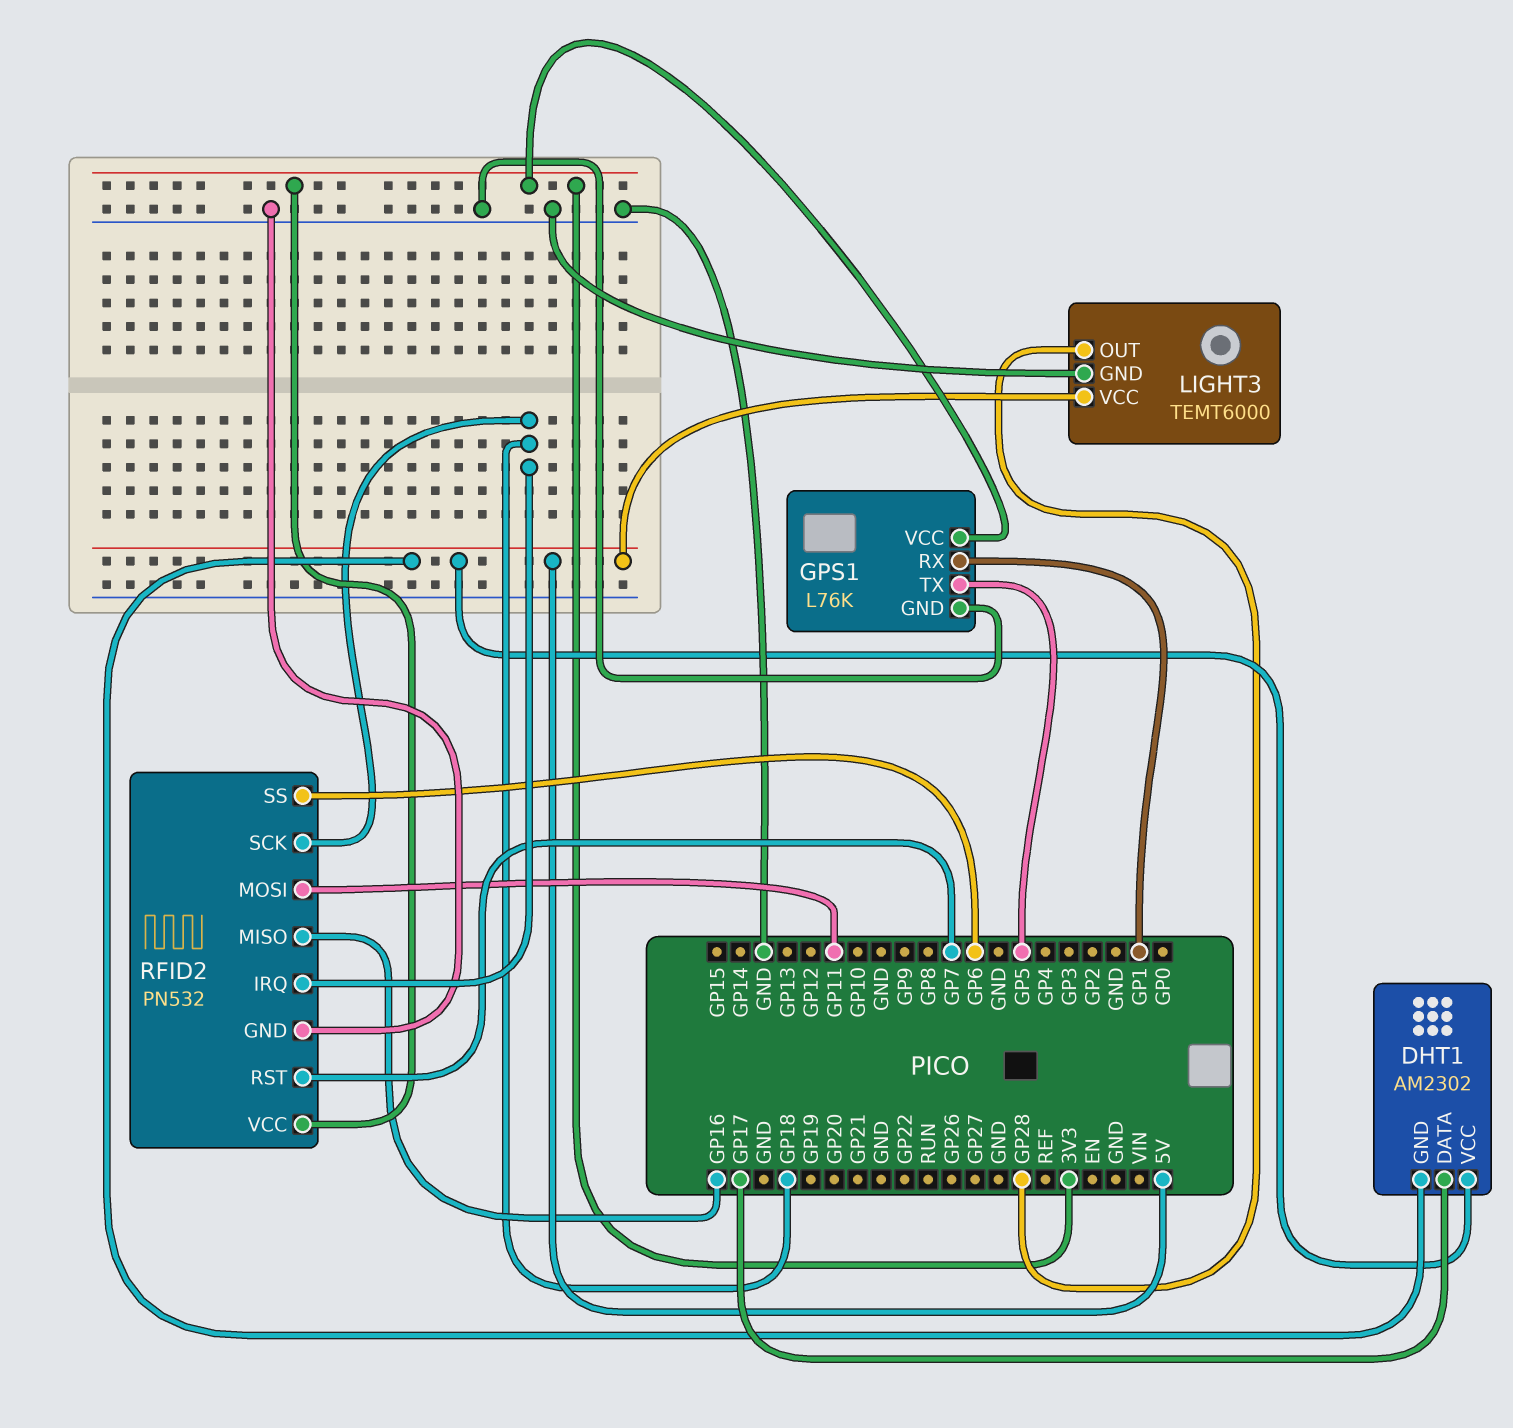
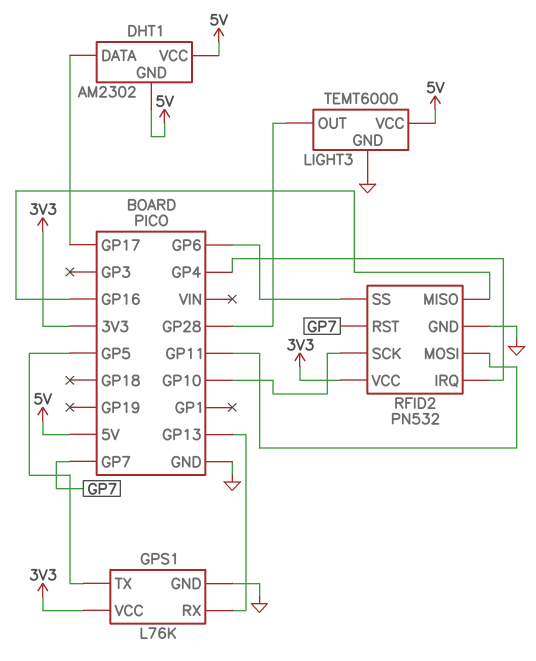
GPS1 pin RX: GP1 -> GP13
RFID2 pin IRQ: GP18 -> GP4
RFID2 pin SCK: GP18 -> GP10

